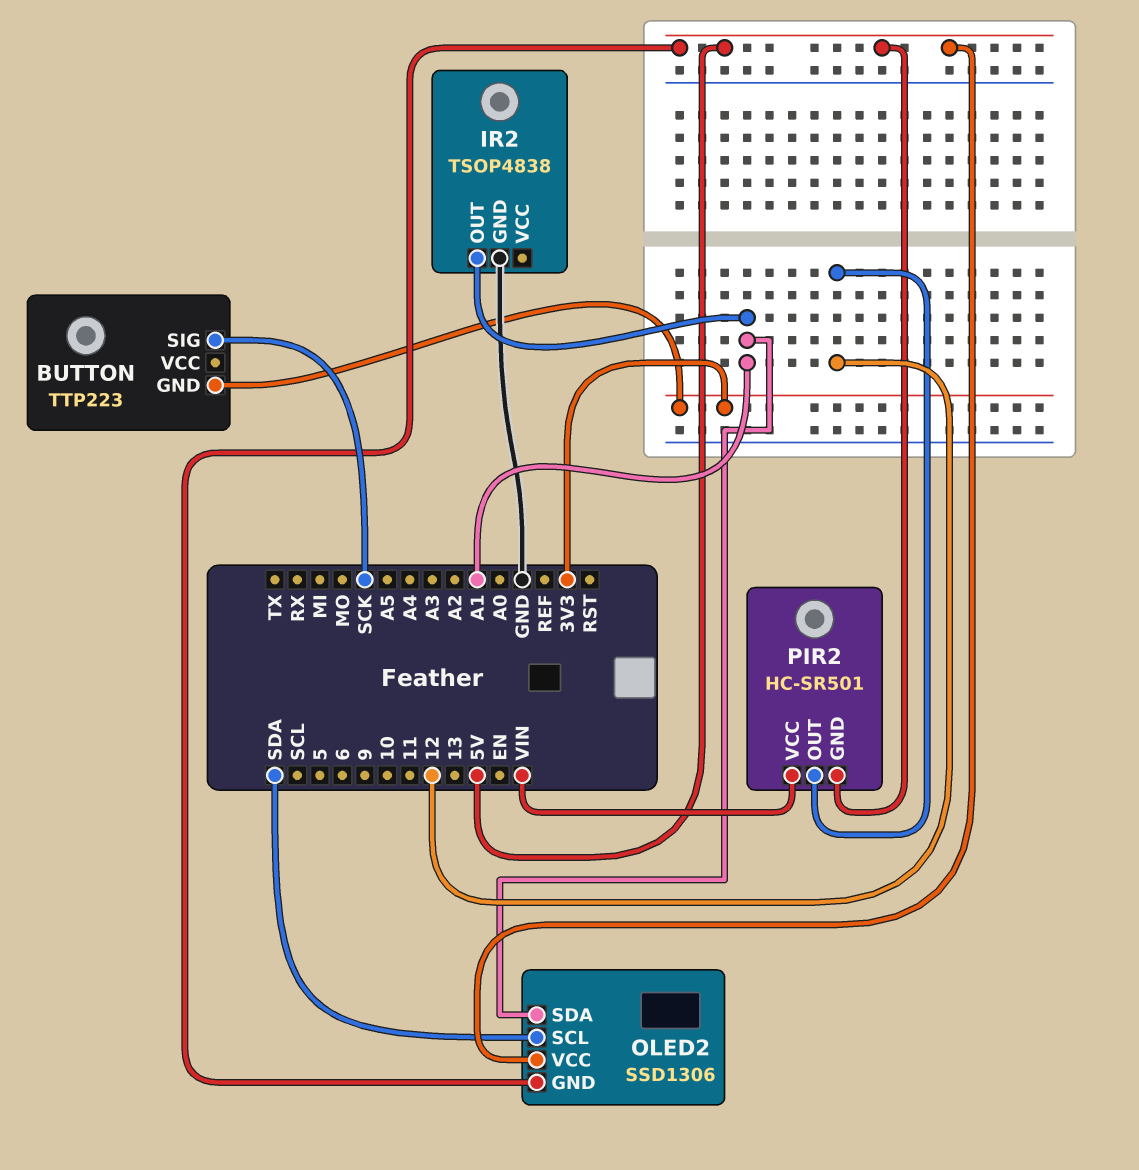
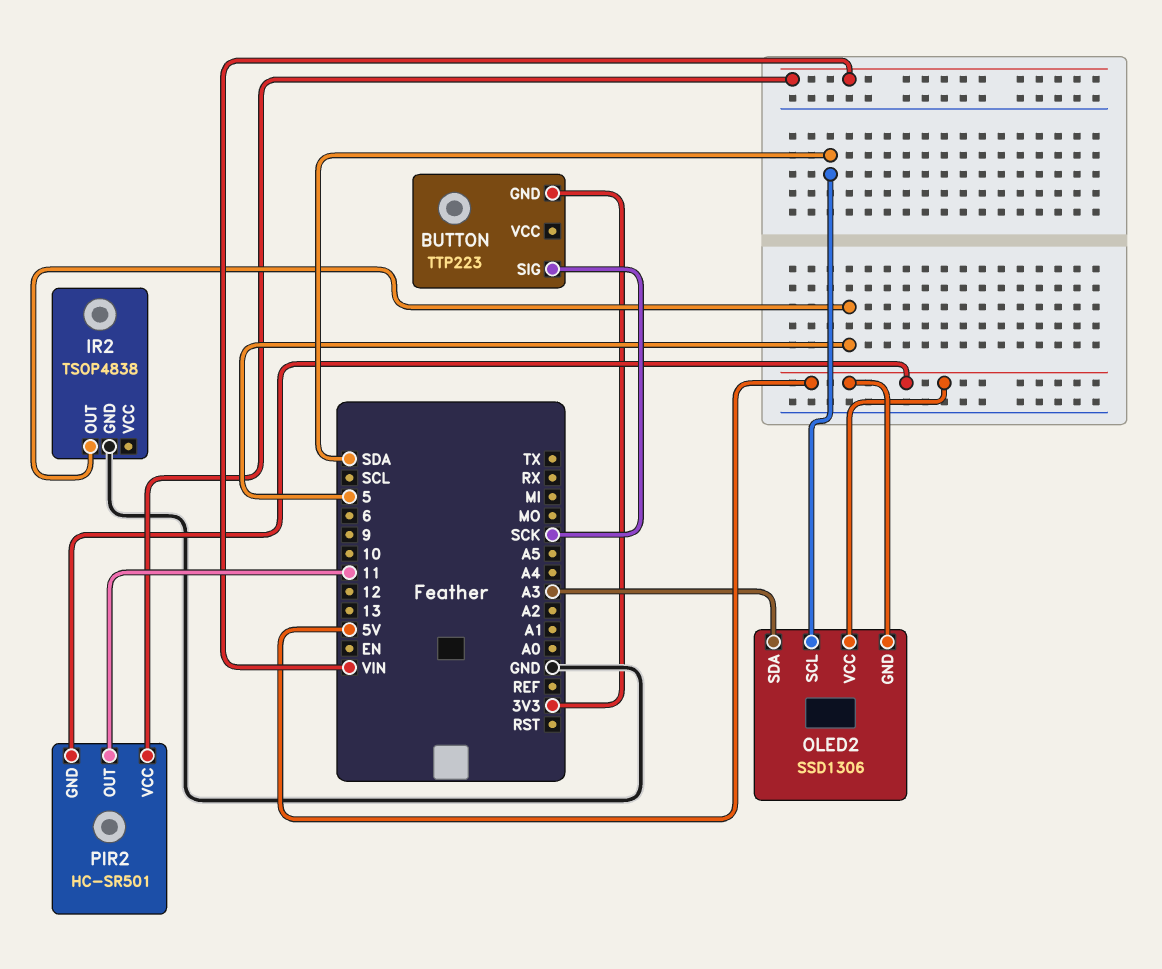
IR2 pin OUT: A1 -> 5
OLED2 pin SDA: A1 -> A3
PIR2 pin OUT: 12 -> 11

